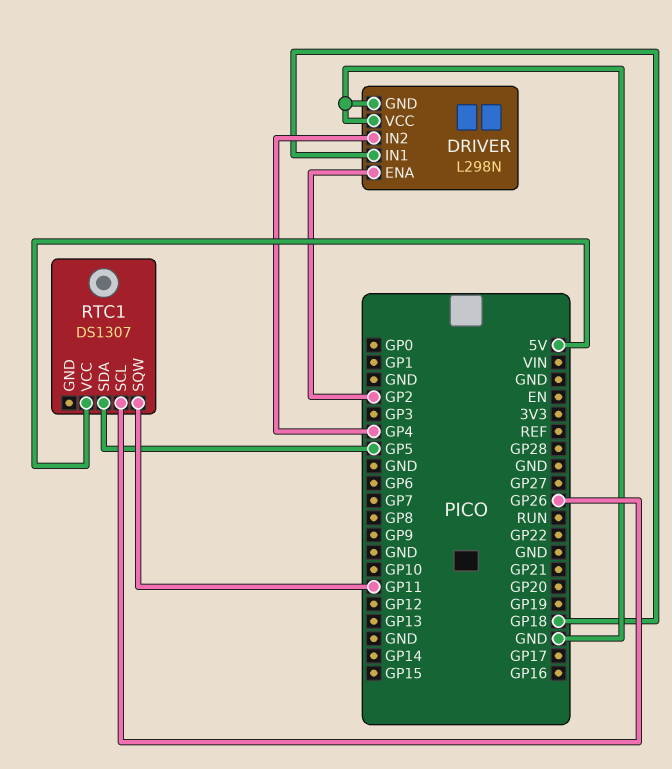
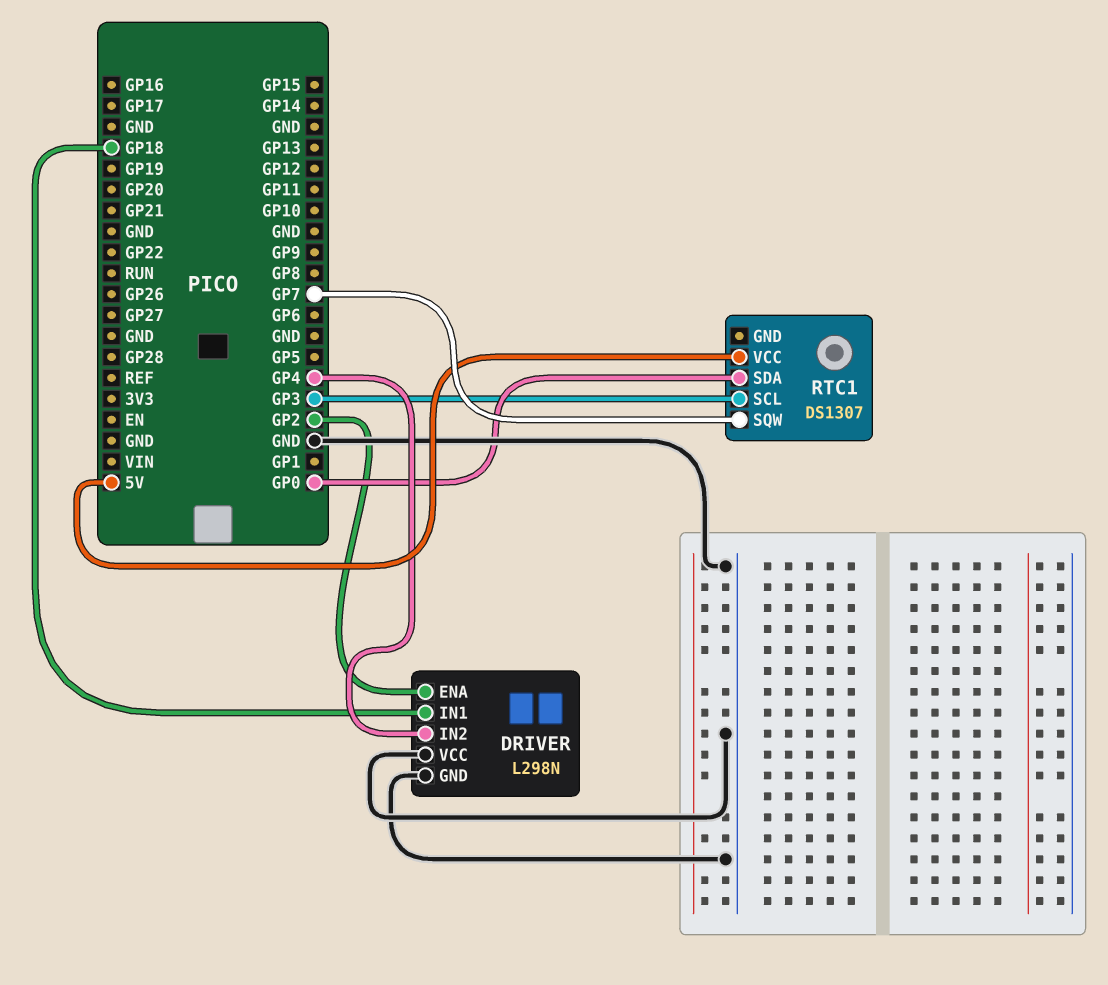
RTC1 pin SCL: GP26 -> GP3
RTC1 pin SDA: GP5 -> GP0
RTC1 pin SQW: GP11 -> GP7

